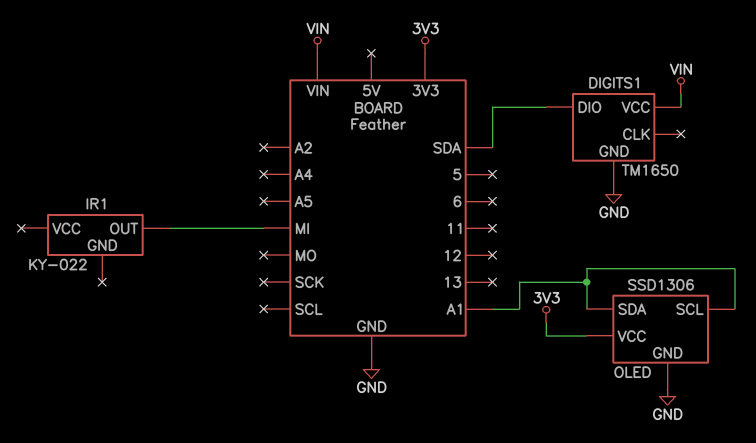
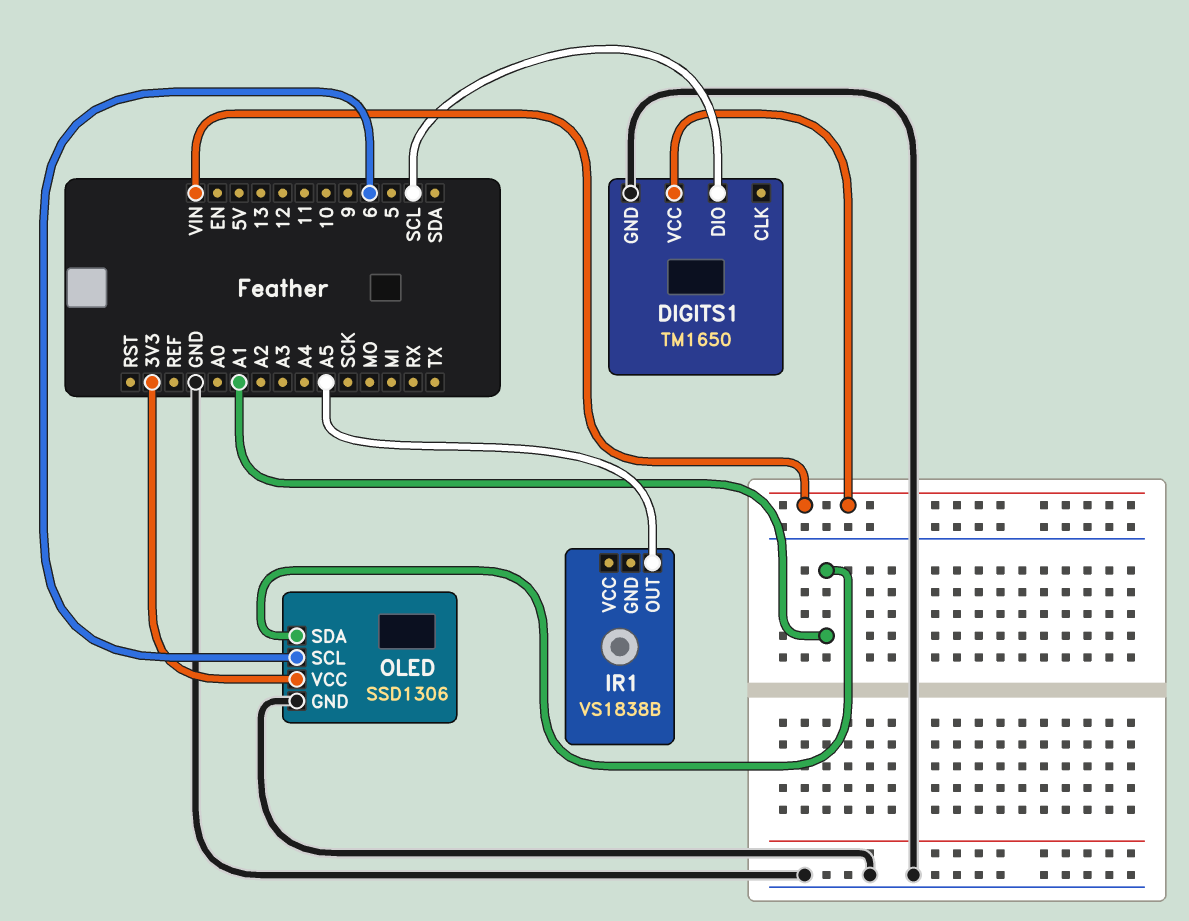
DIGITS1 pin DIO: SDA -> SCL
IR1: KY-022 -> VS1838B
IR1 pin OUT: MI -> A5
OLED pin SCL: A1 -> 6

